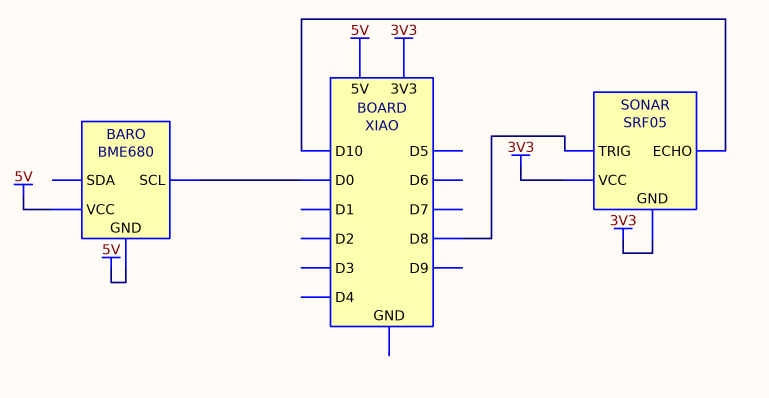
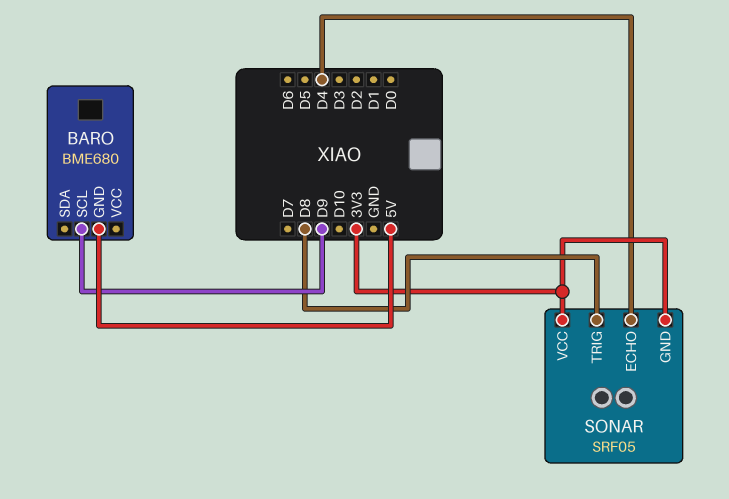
BARO pin SCL: D0 -> D9
BARO pin VCC: 5V -> none
SONAR pin ECHO: D10 -> D4

